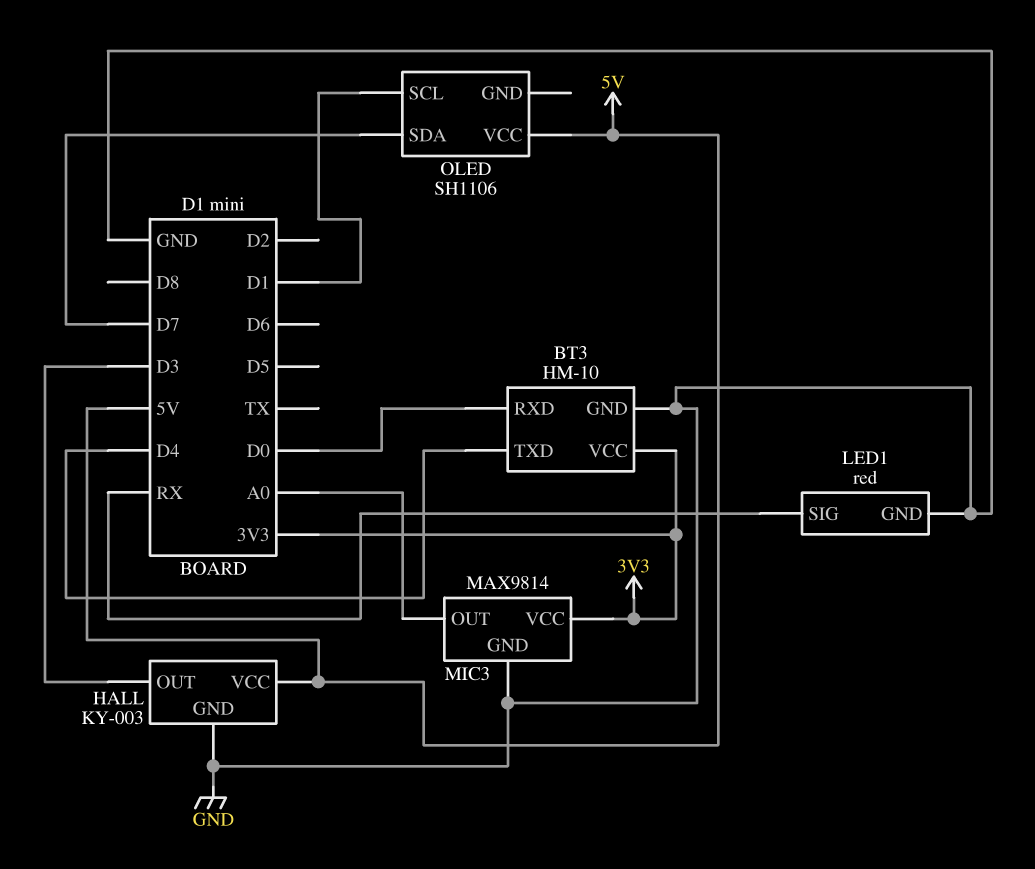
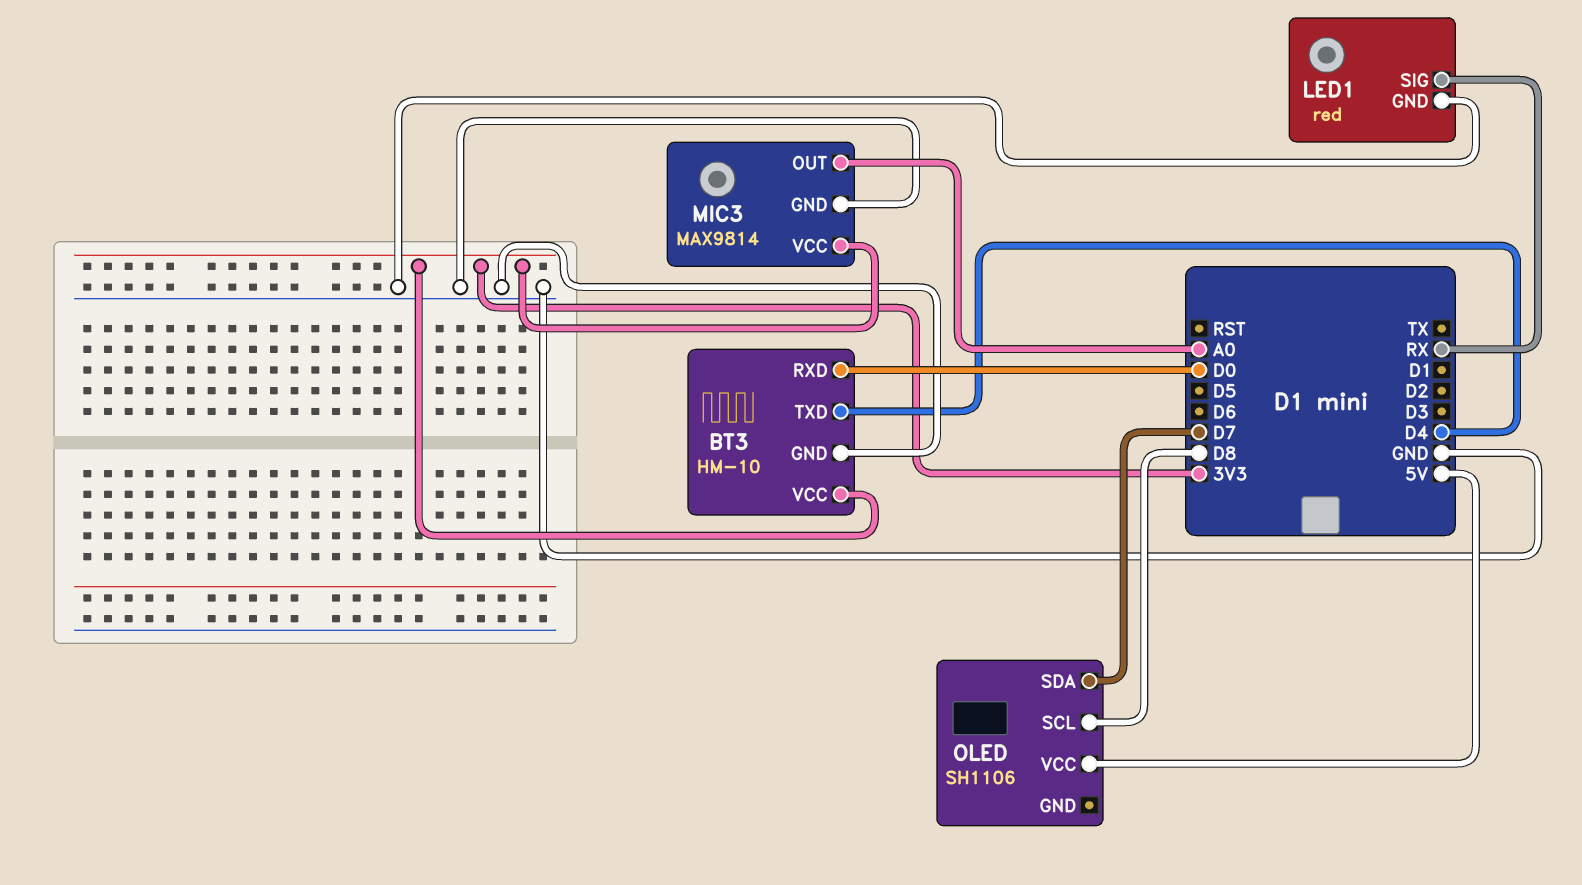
HALL: KY-003 -> none
HALL pin GND: GND -> none
HALL pin OUT: D3 -> none
HALL pin VCC: 5V -> none
OLED pin SCL: D1 -> D8

